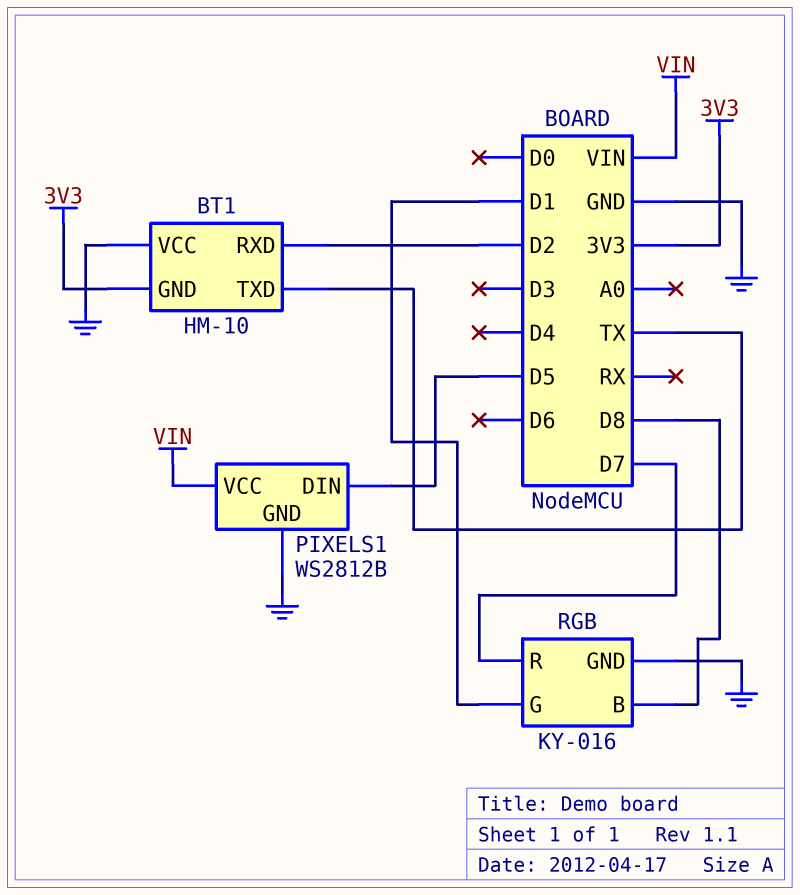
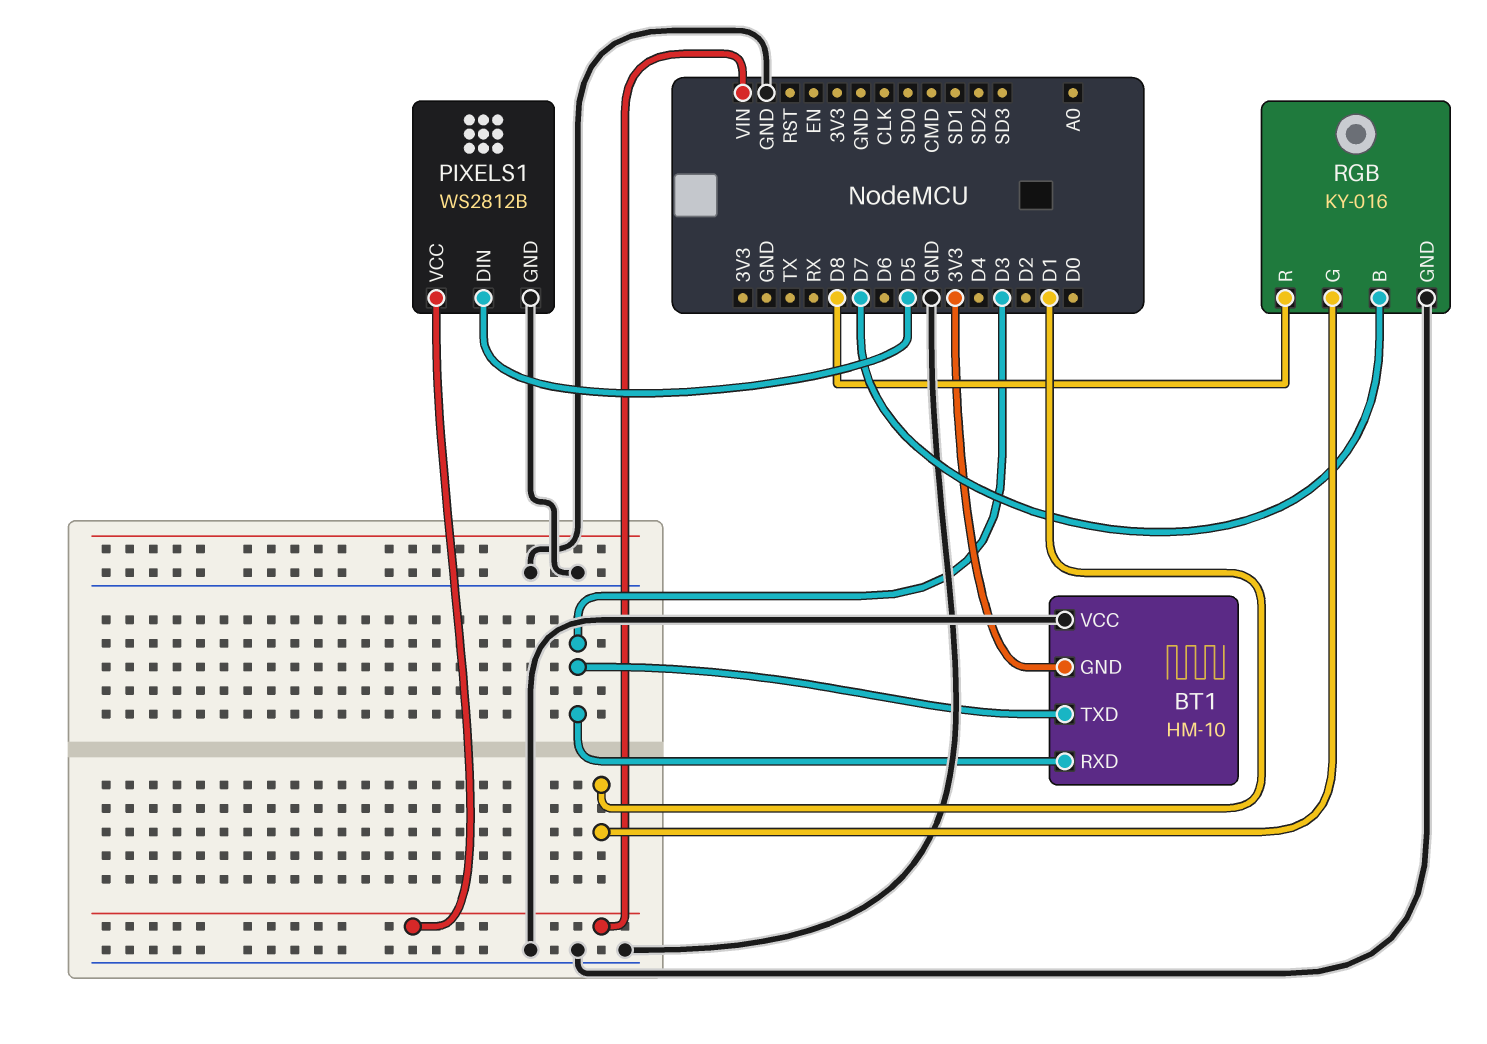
BT1 pin RXD: D2 -> D3
BT1 pin TXD: TX -> D3
RGB pin B: D8 -> D7
RGB pin R: D7 -> D8

